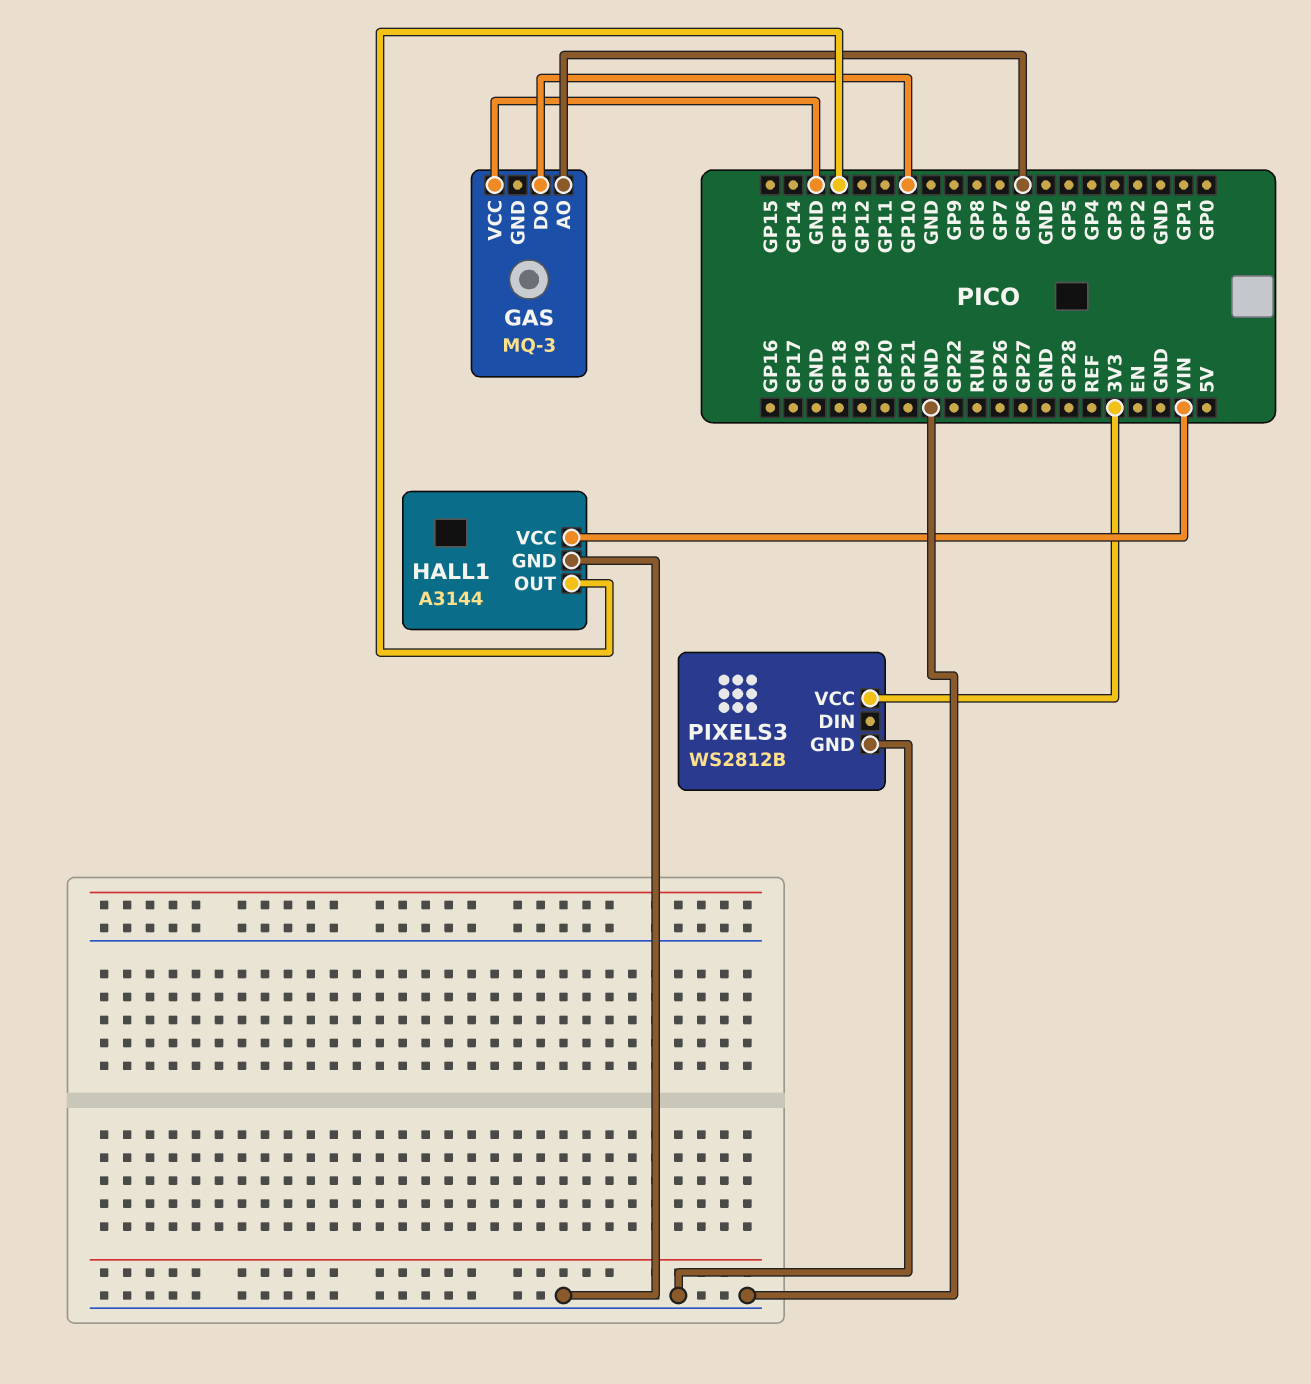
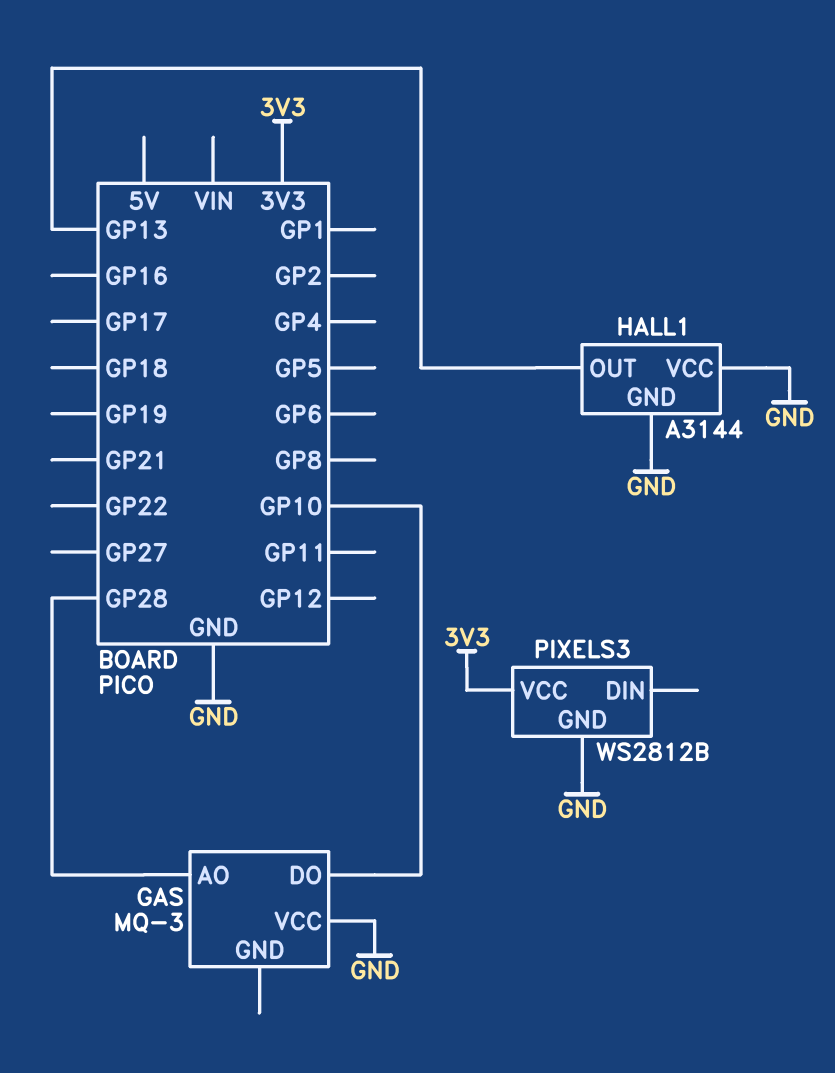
GAS pin AO: GP6 -> GP28
HALL1 pin VCC: VIN -> GND

